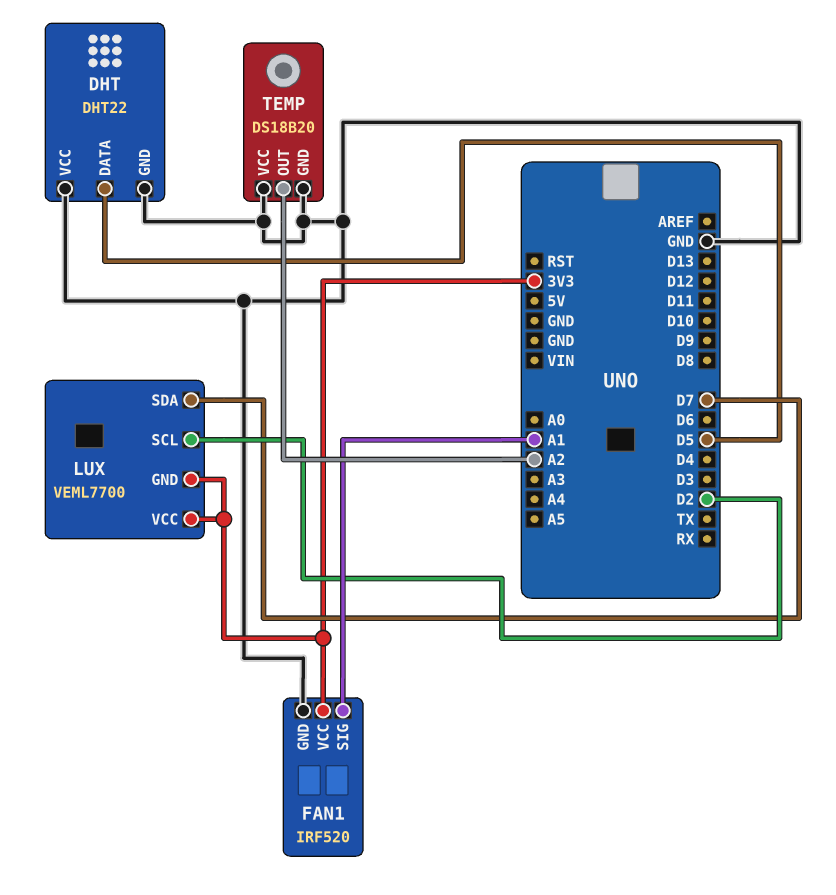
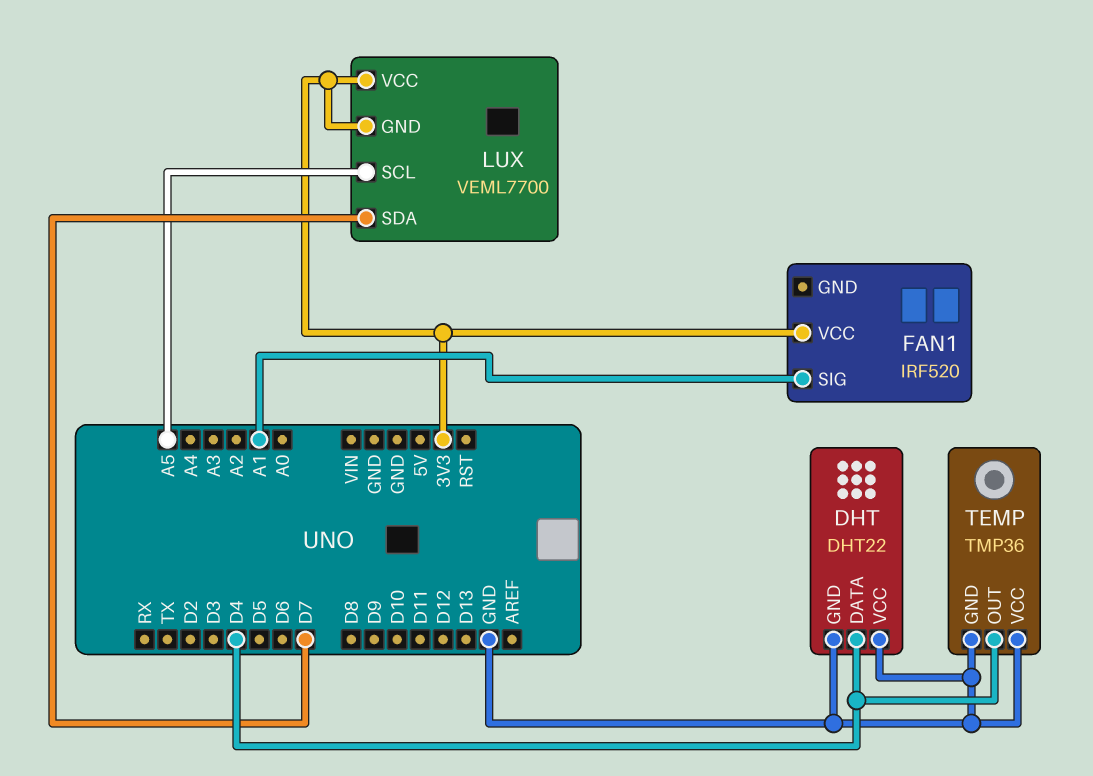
DHT pin DATA: D5 -> D4
FAN1 pin GND: GND -> none
LUX pin SCL: D2 -> A5
TEMP: DS18B20 -> TMP36
TEMP pin OUT: A2 -> D4

